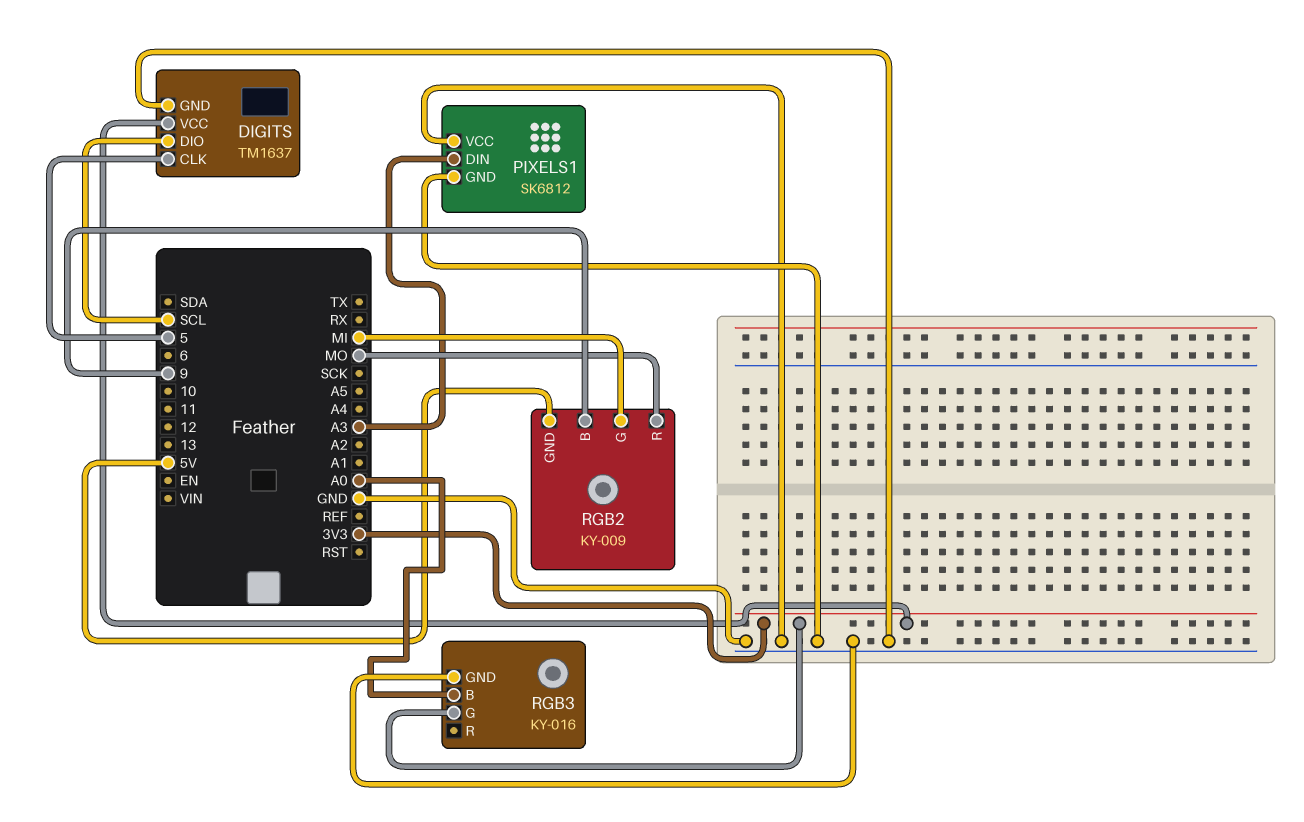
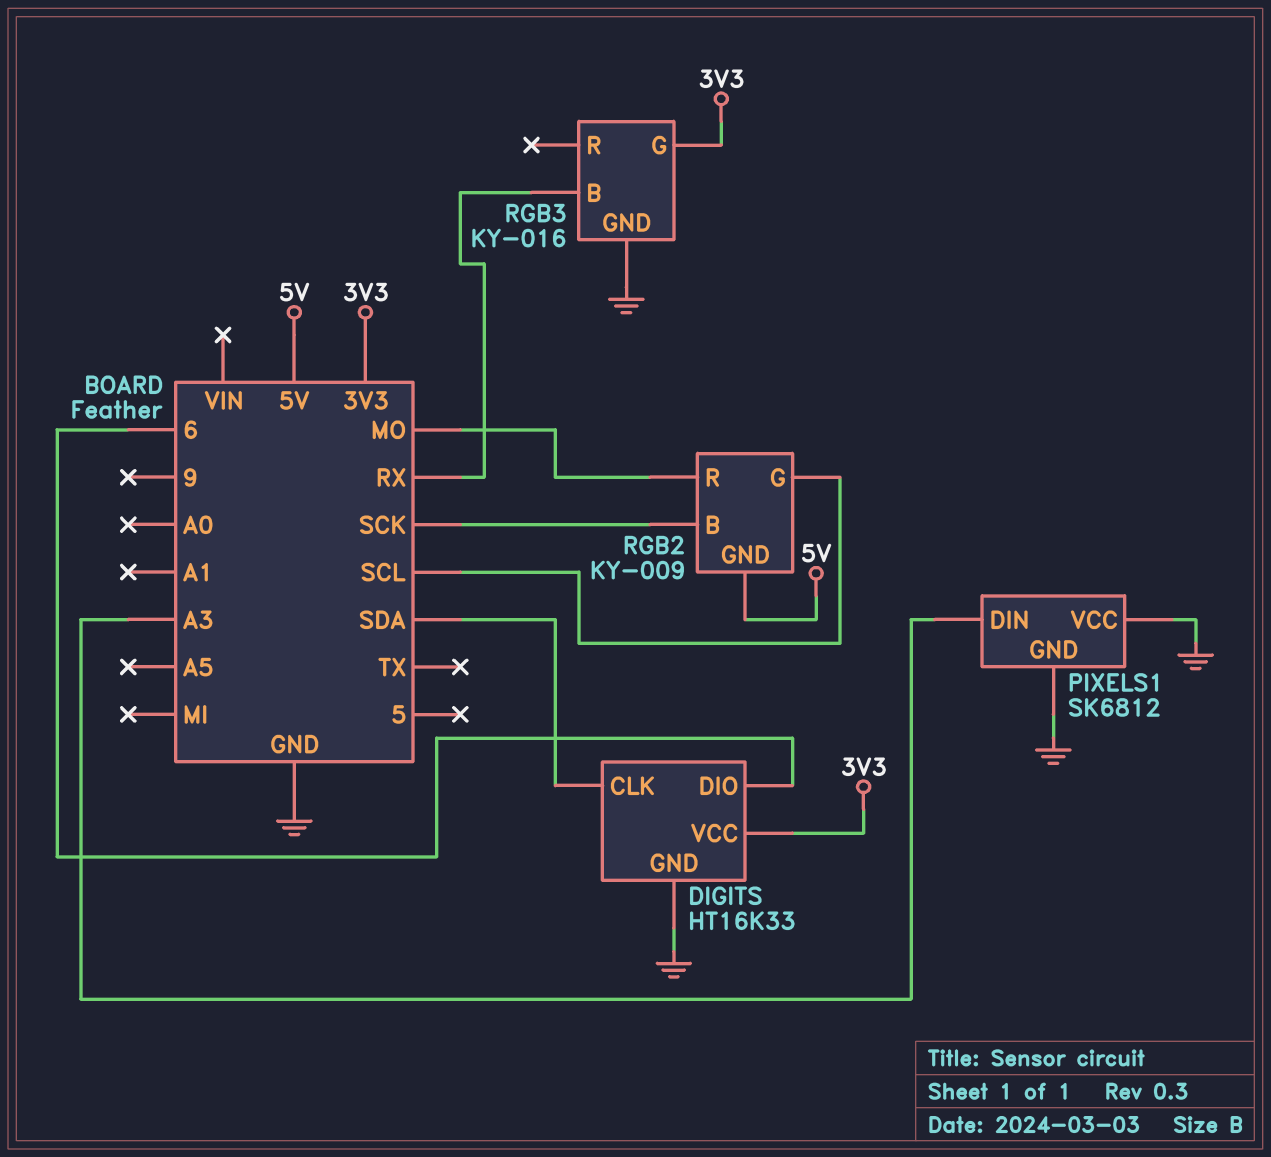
DIGITS: TM1637 -> HT16K33
DIGITS pin CLK: 5 -> SDA
DIGITS pin DIO: SCL -> 6
RGB2 pin B: 9 -> SCK
RGB2 pin G: MI -> SCL
RGB3 pin B: A0 -> RX

